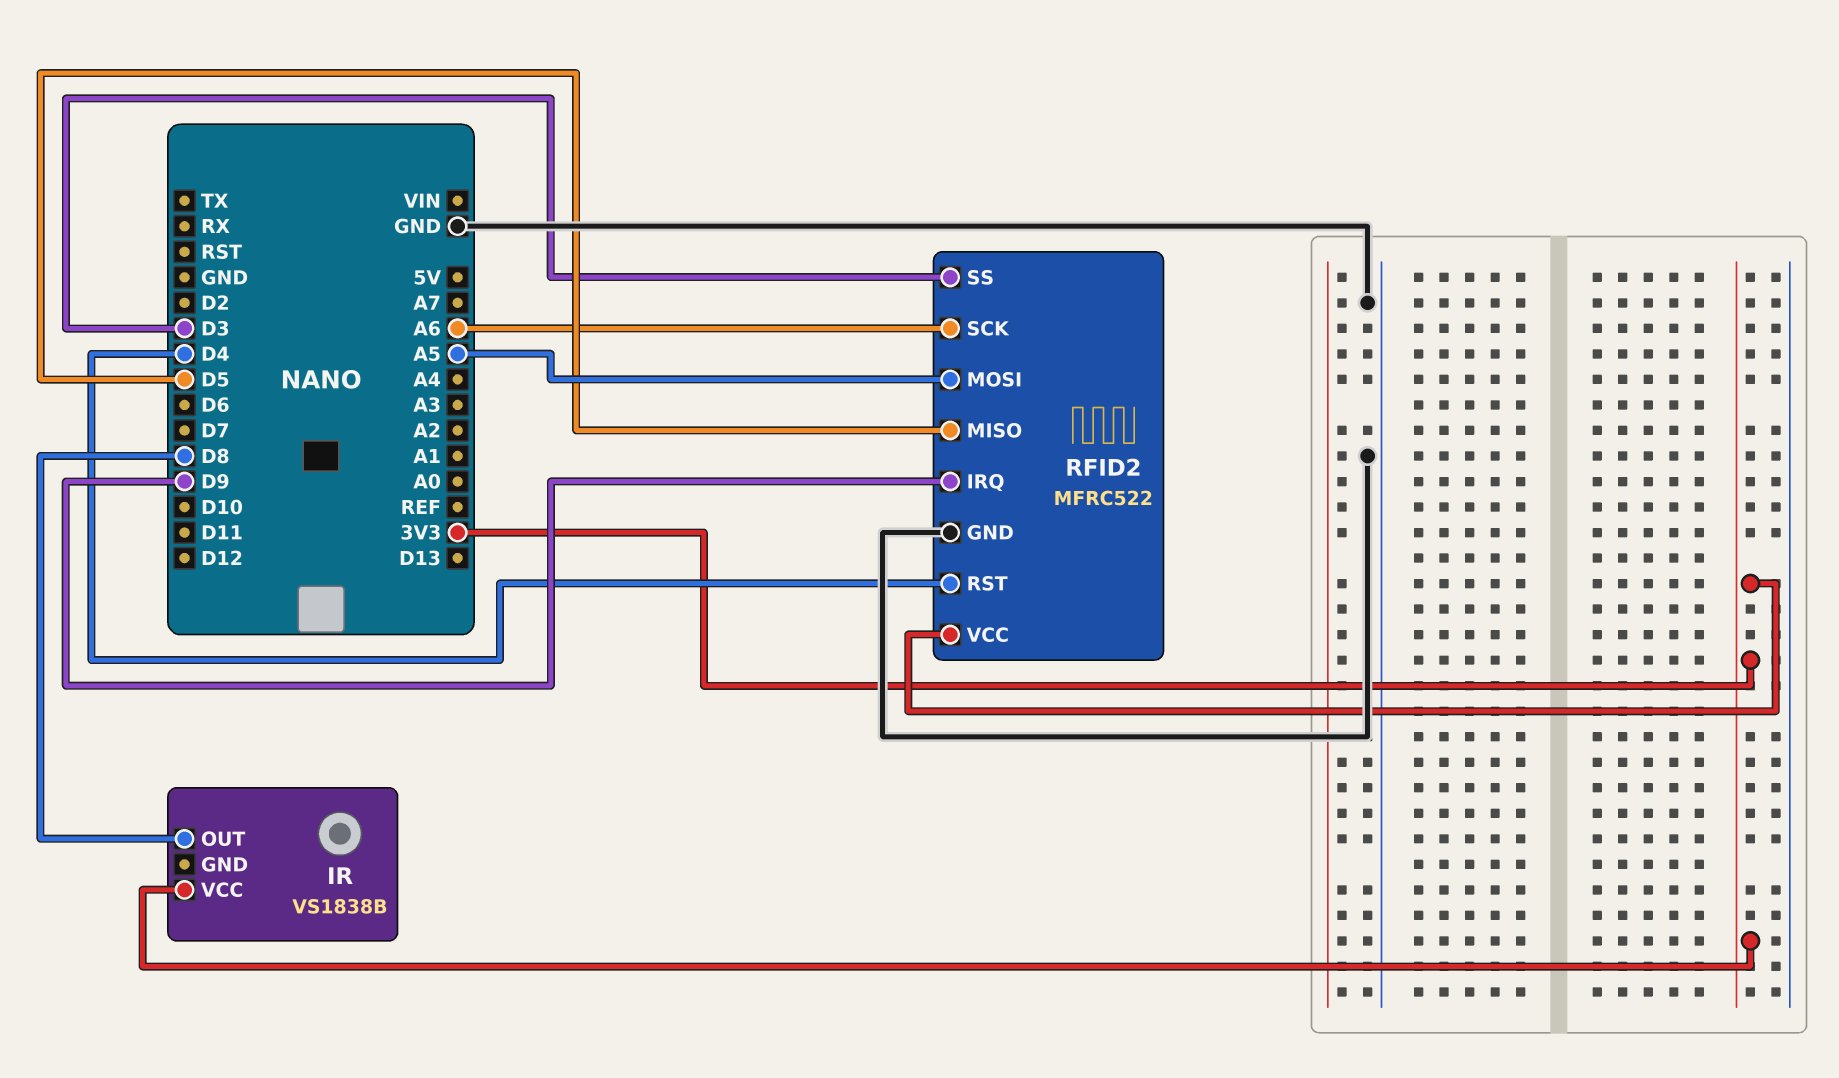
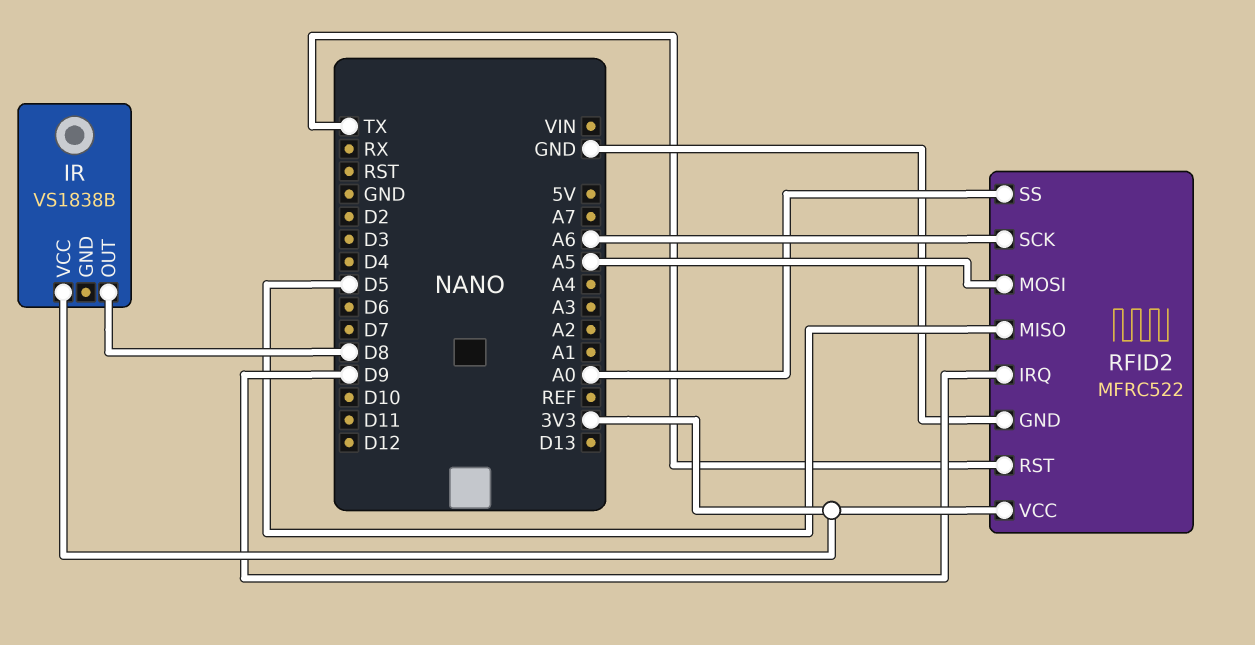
RFID2 pin RST: D4 -> TX
RFID2 pin SS: D3 -> A0

